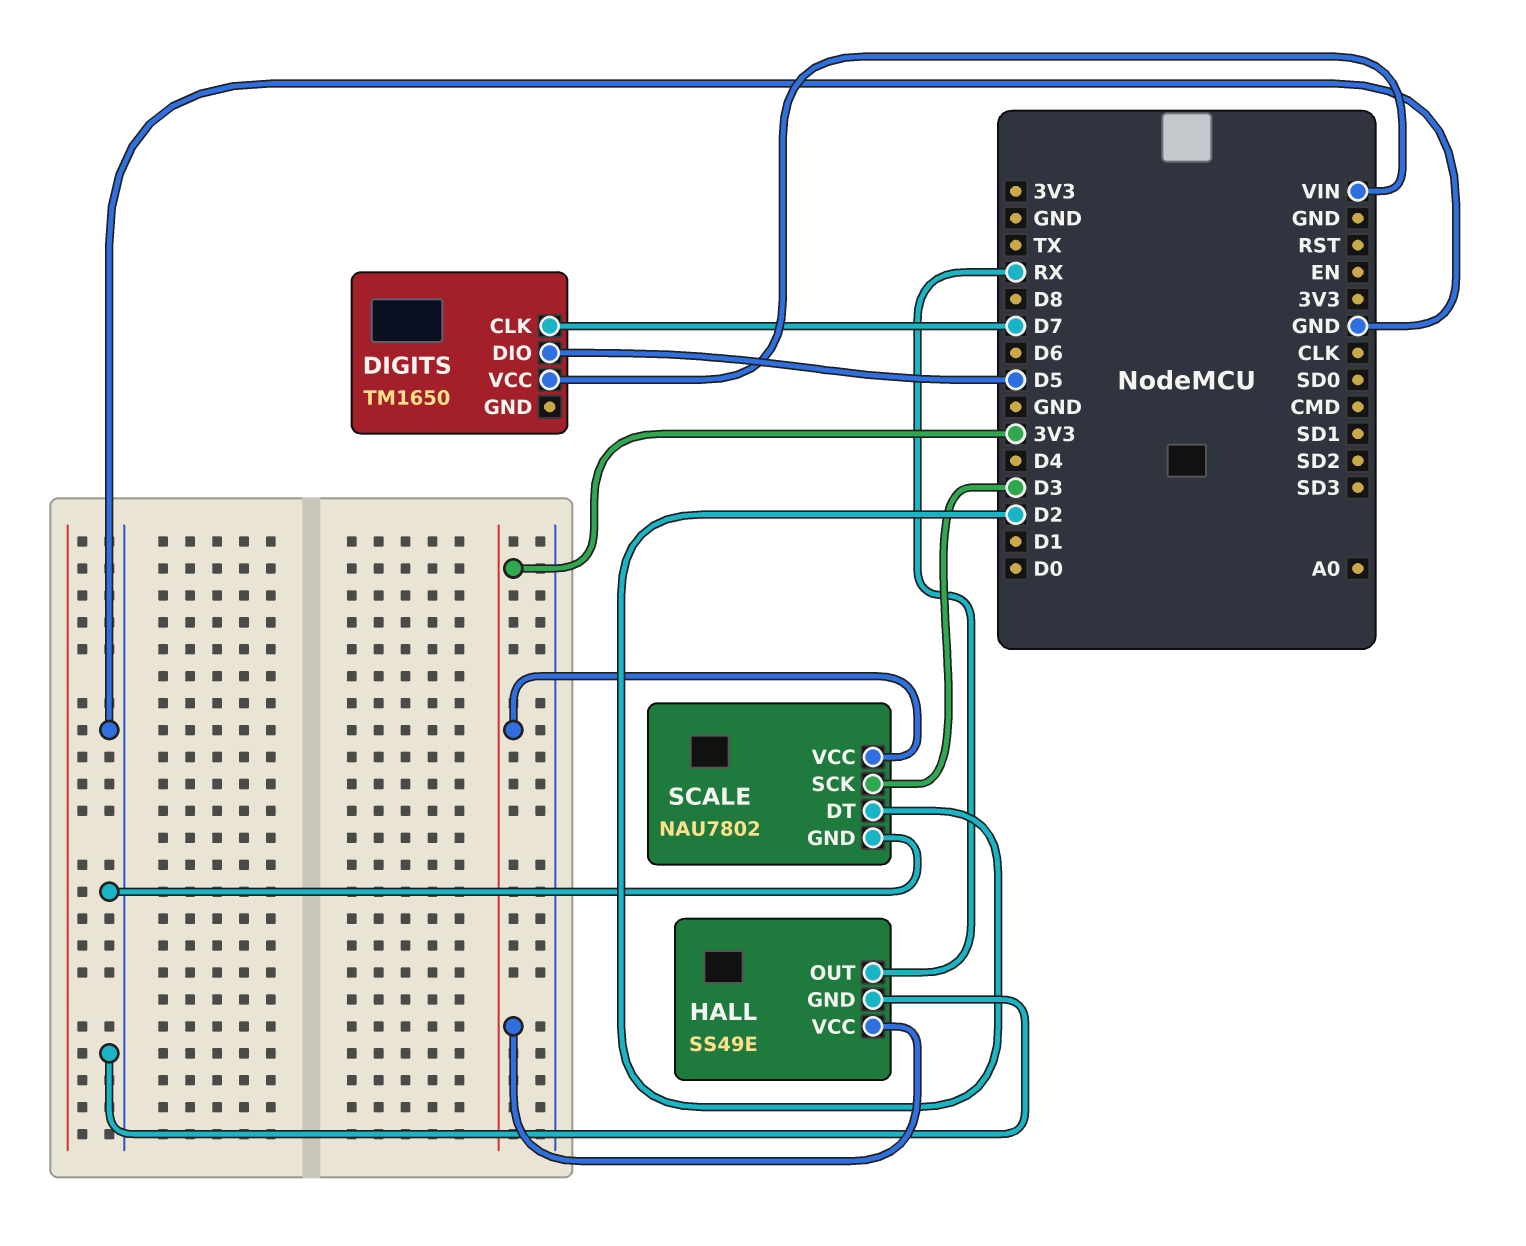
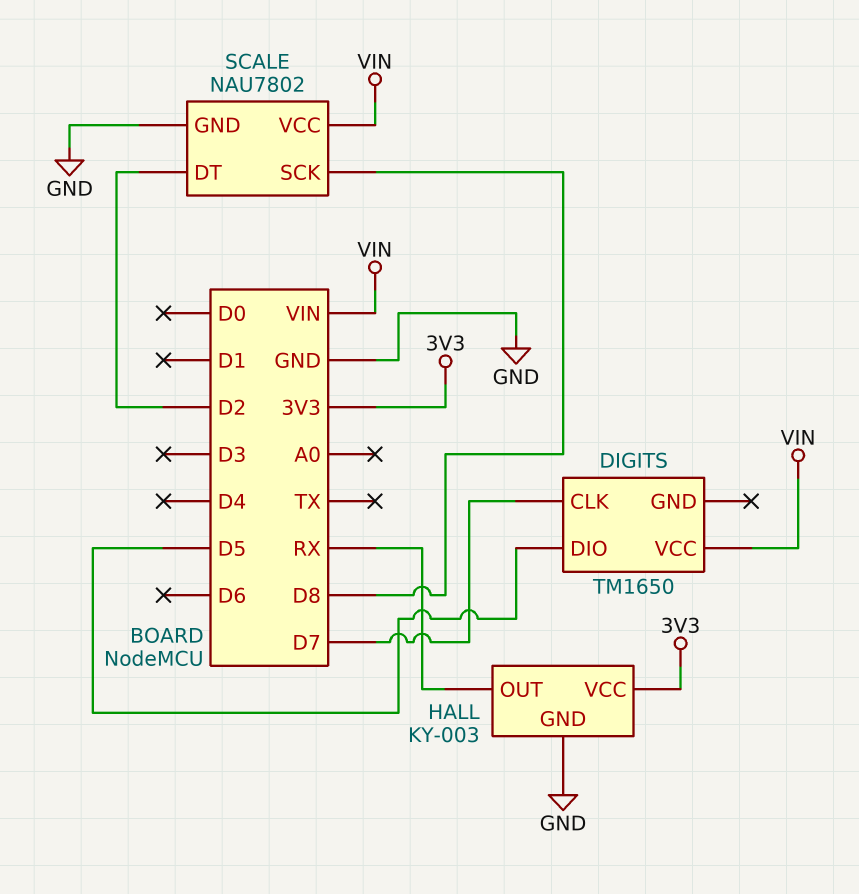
HALL: SS49E -> KY-003
SCALE pin SCK: D3 -> D8
SCALE pin VCC: 3V3 -> VIN

